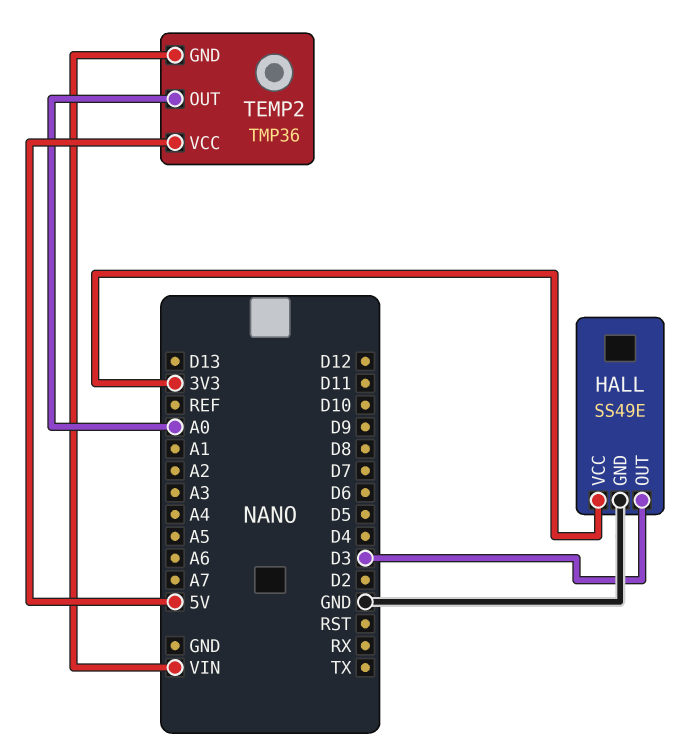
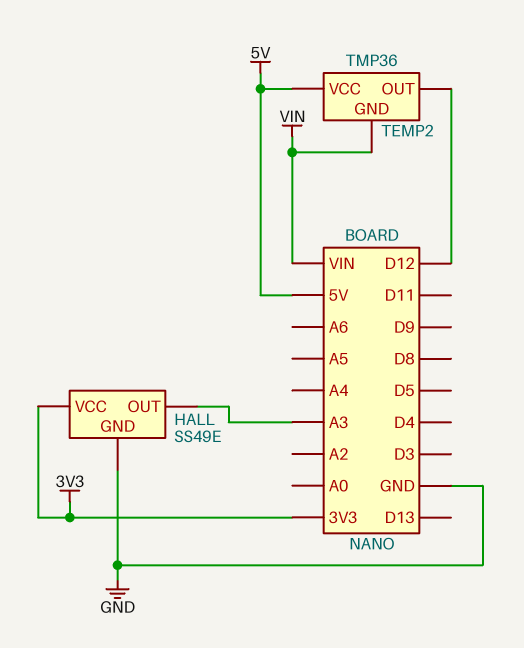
HALL pin OUT: D3 -> A3
TEMP2 pin OUT: A0 -> D12

